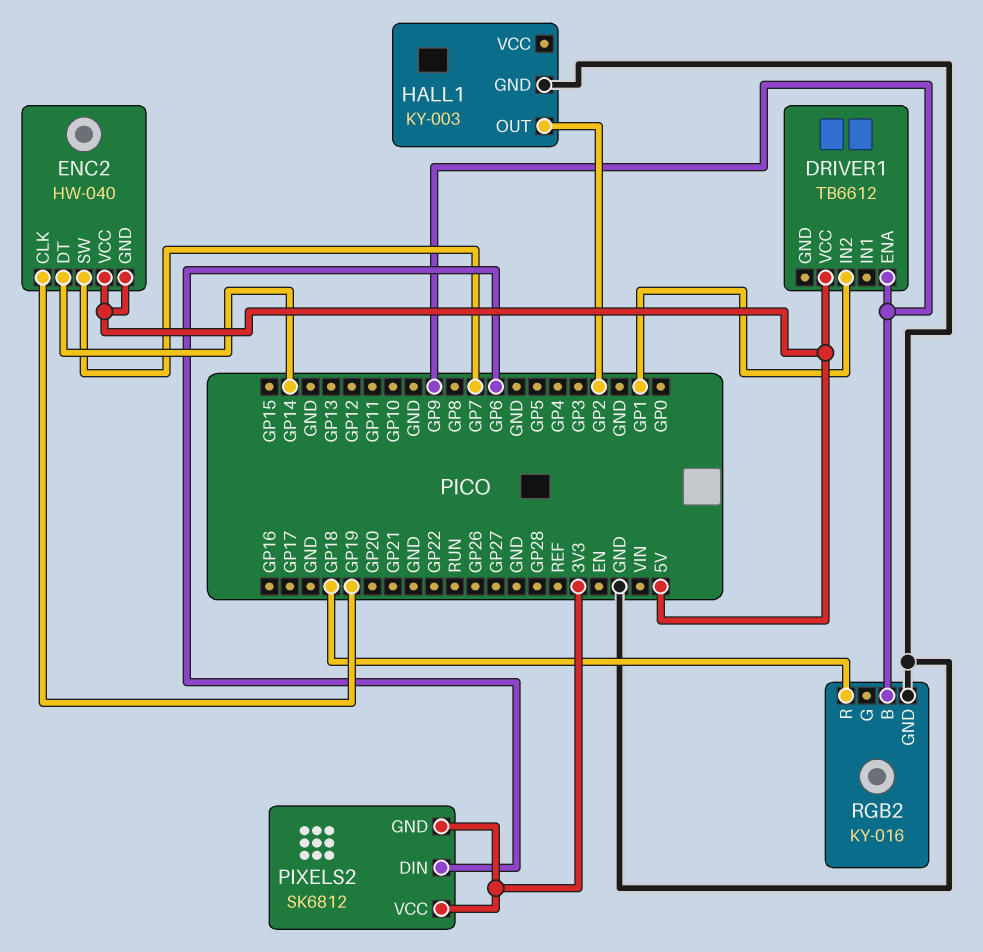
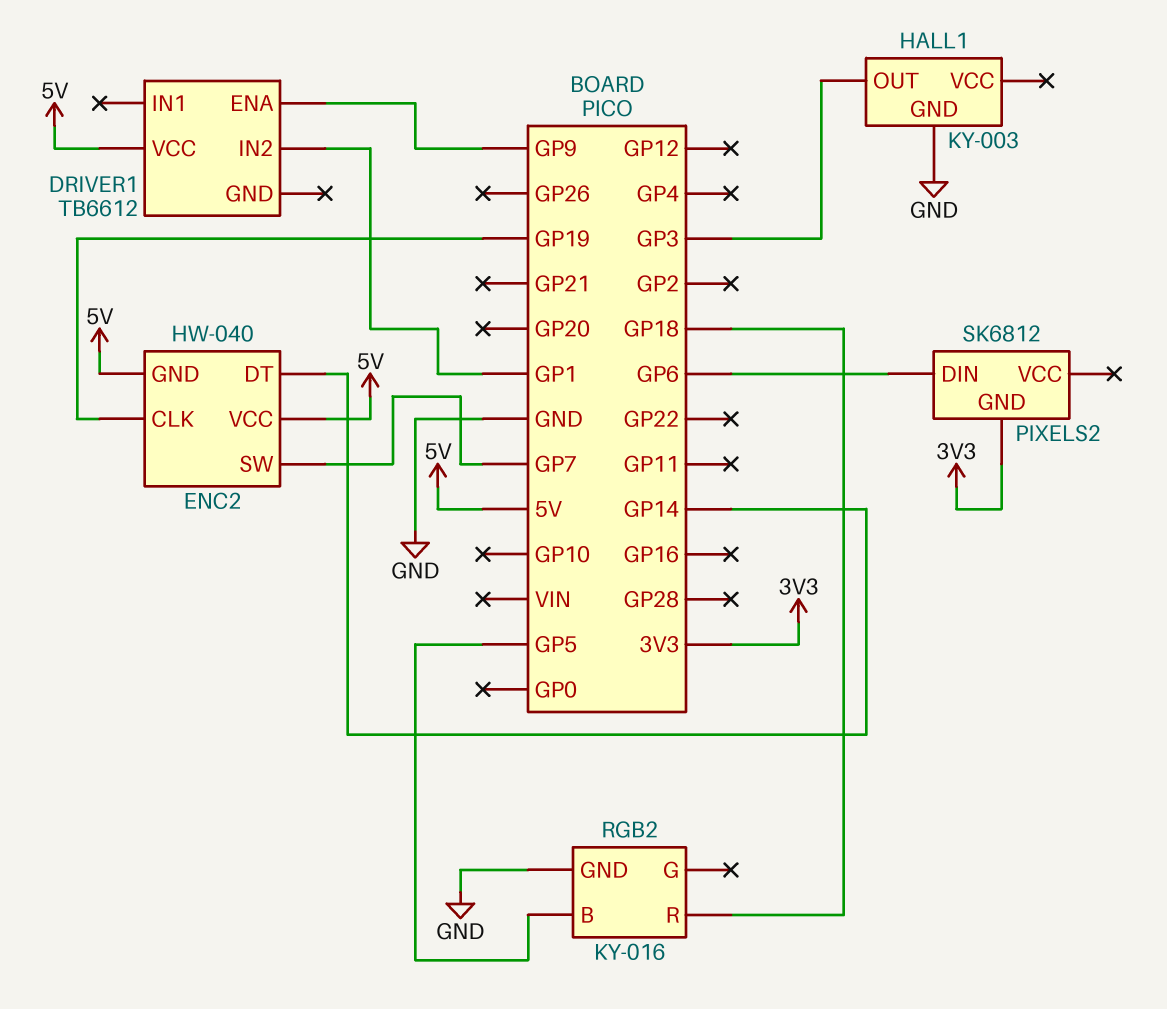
HALL1 pin OUT: GP2 -> GP3
PIXELS2 pin VCC: 3V3 -> none
RGB2 pin B: GP9 -> GP5

